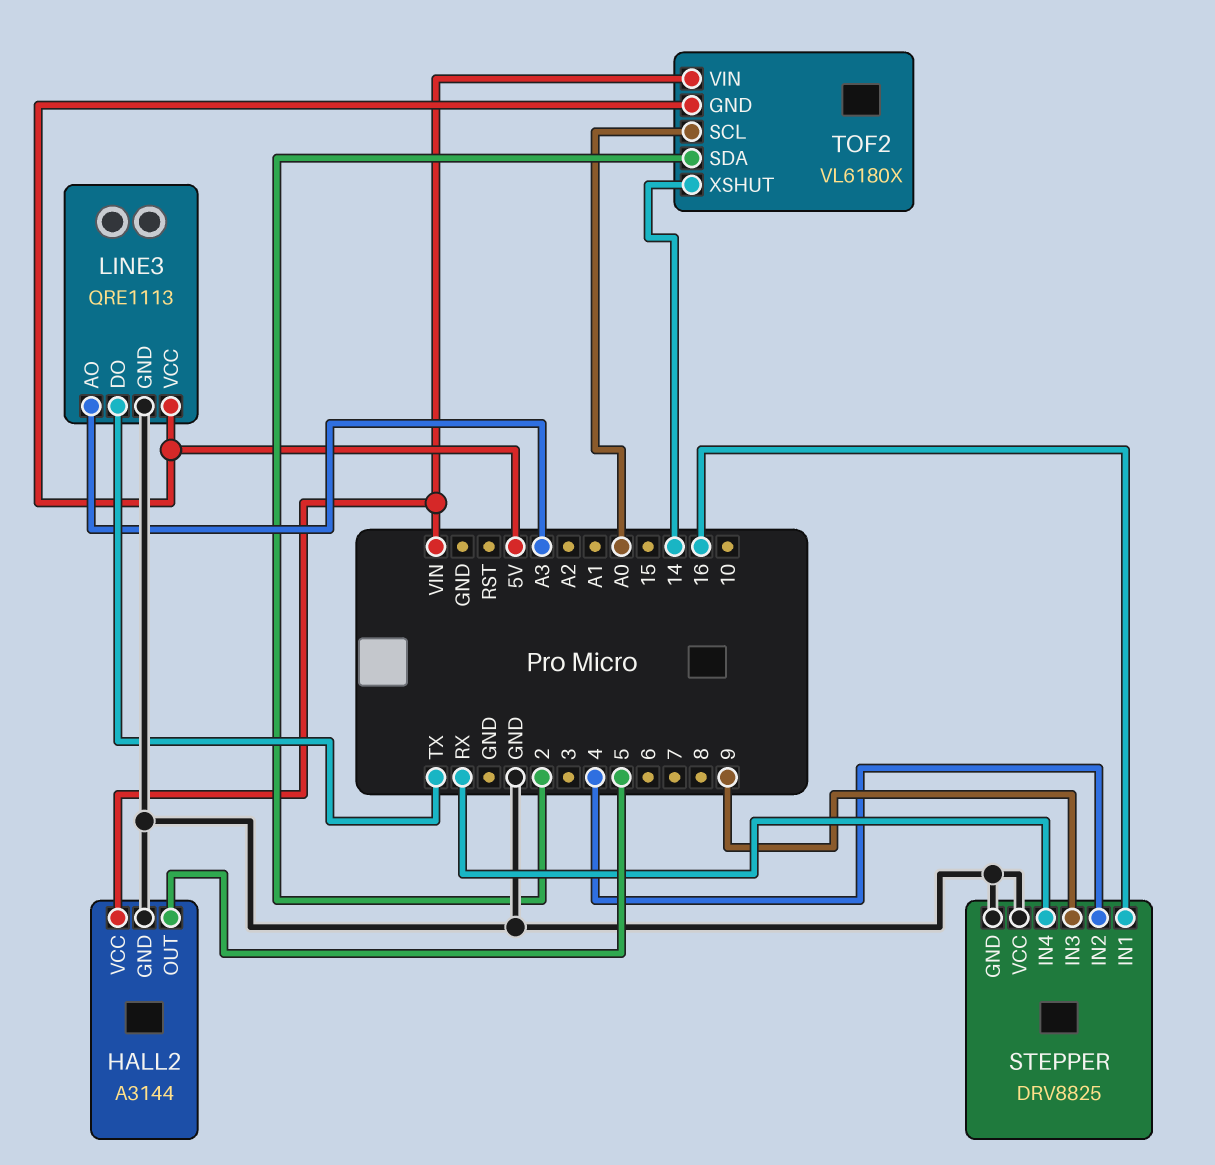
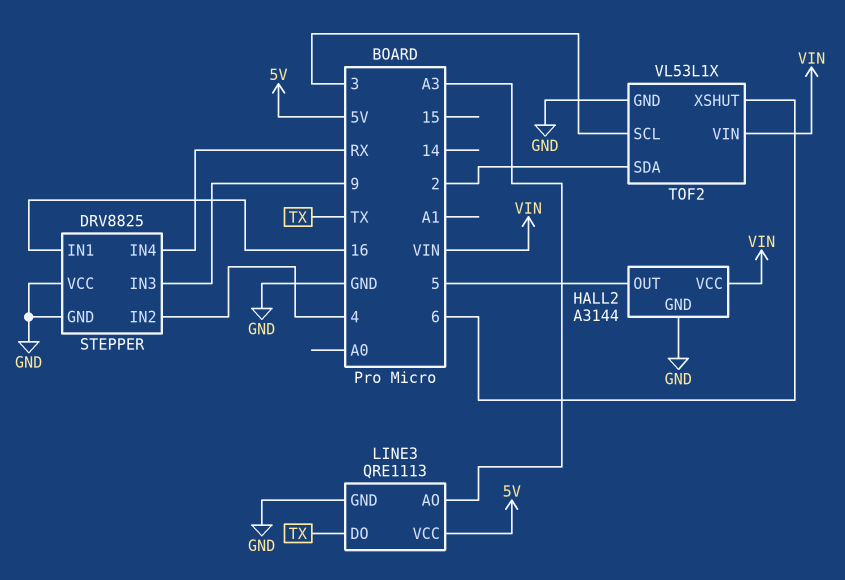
TOF2: VL6180X -> VL53L1X
TOF2 pin GND: 5V -> GND
TOF2 pin SCL: A0 -> 3
TOF2 pin XSHUT: 14 -> 6

